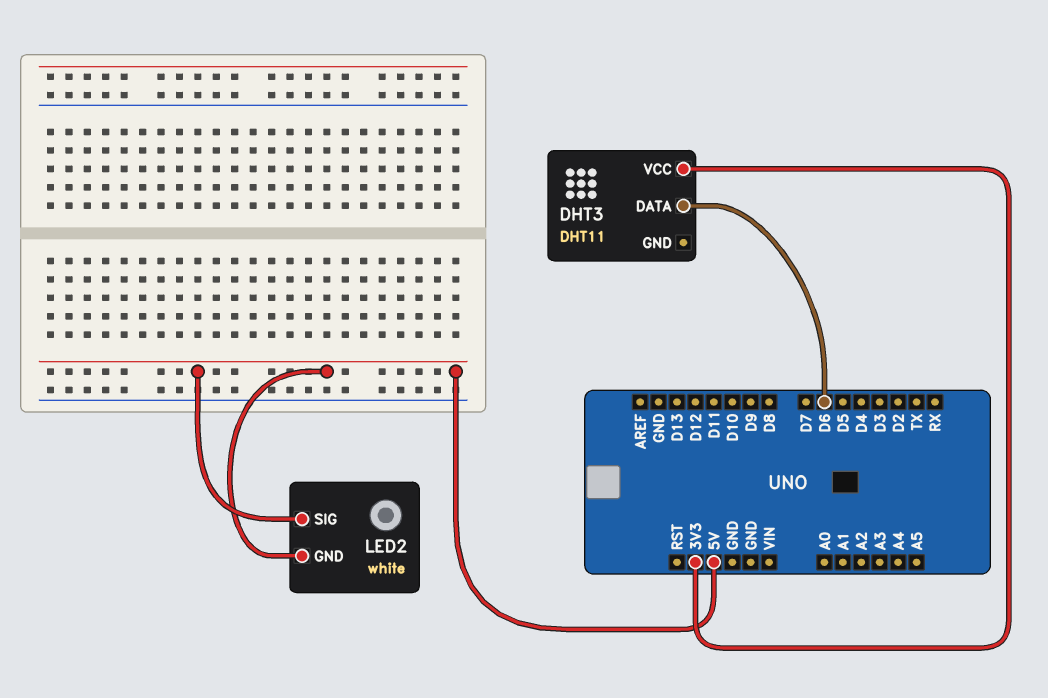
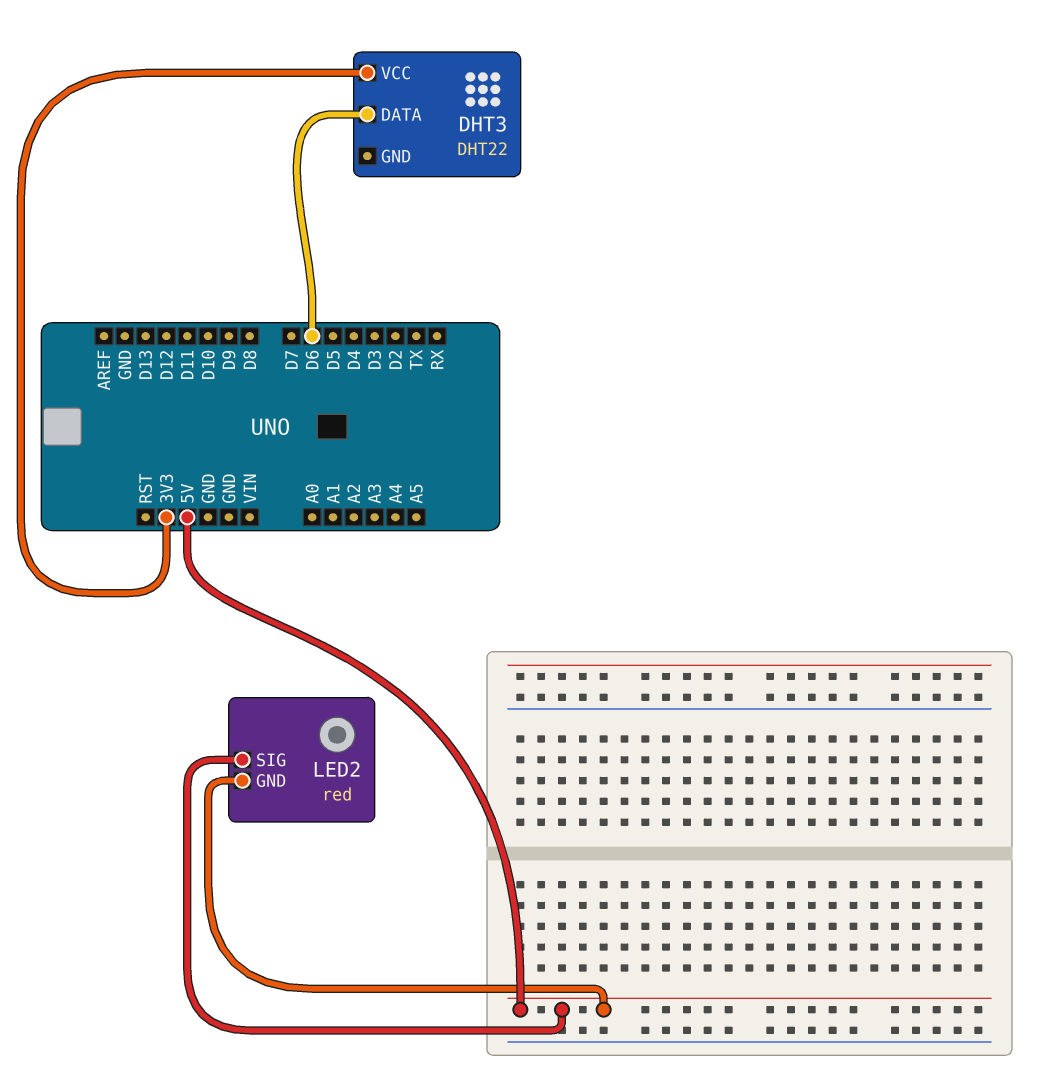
DHT3: DHT11 -> DHT22
LED2: white -> red

